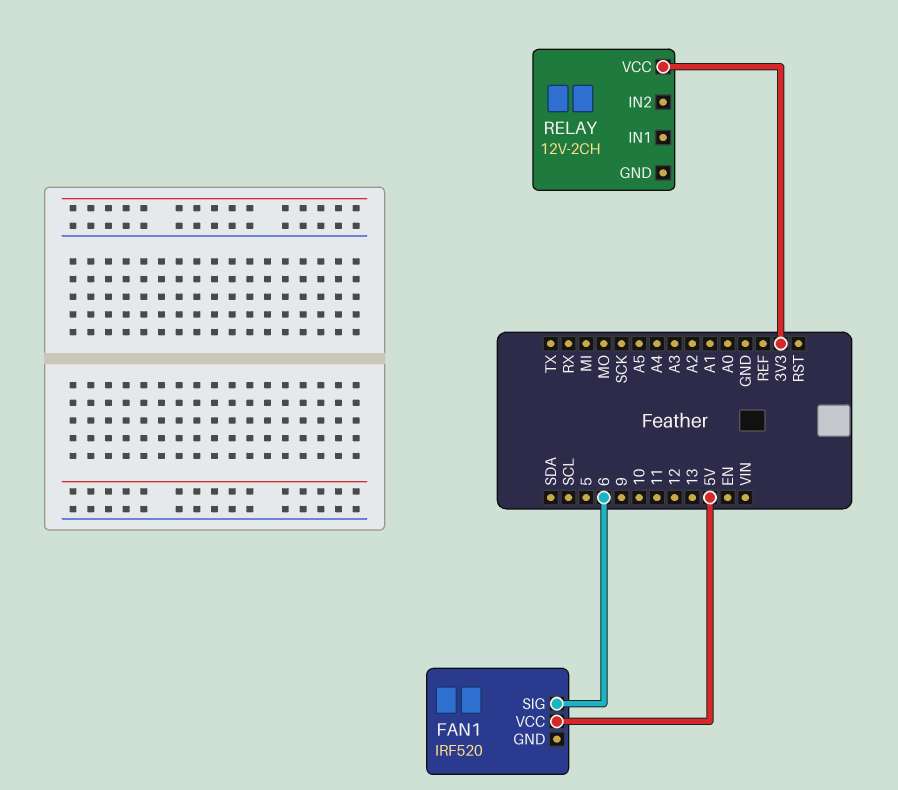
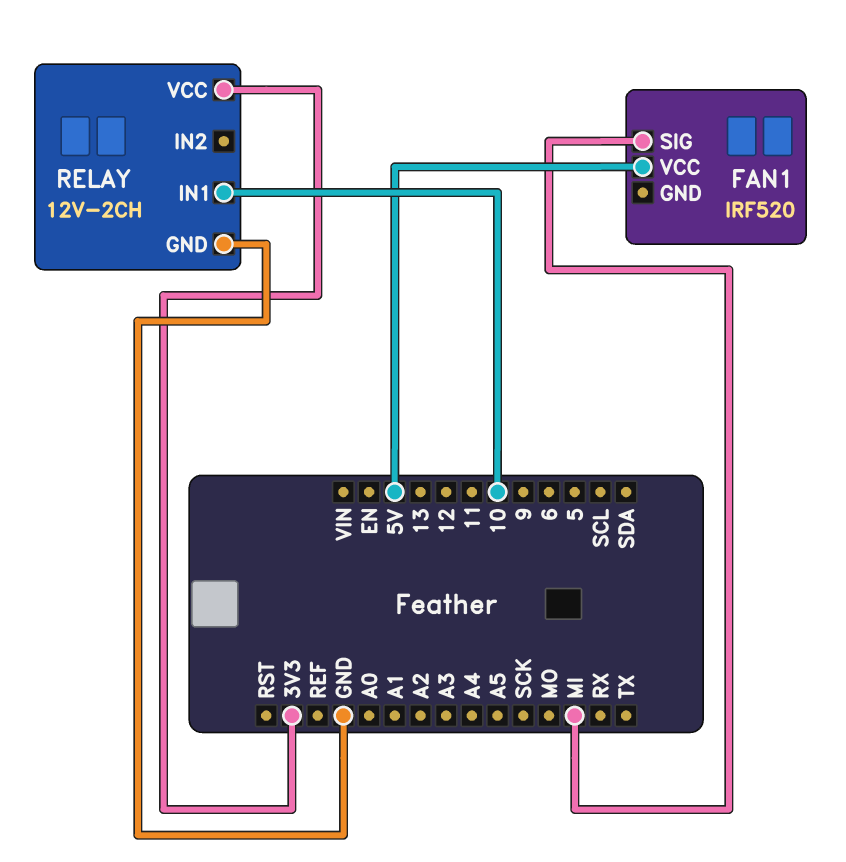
FAN1 pin SIG: 6 -> MI
RELAY pin GND: none -> GND
RELAY pin IN1: none -> 10

